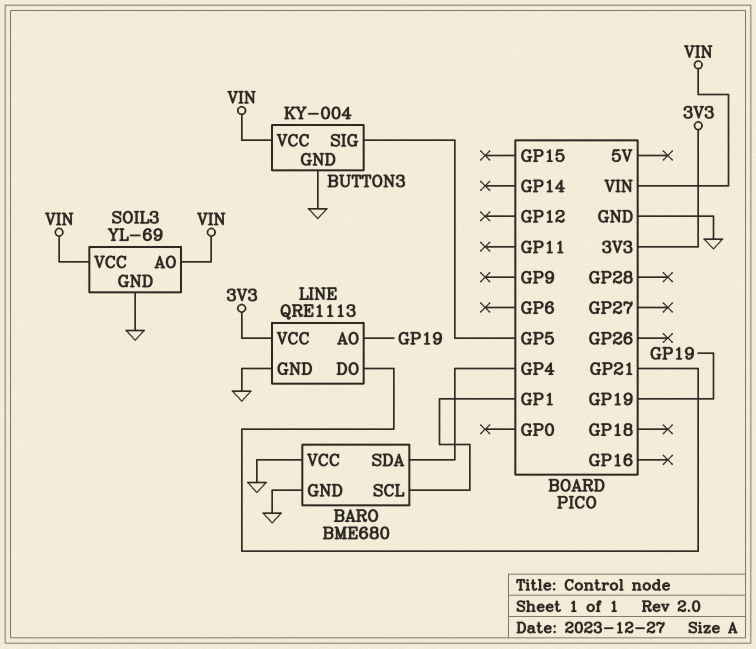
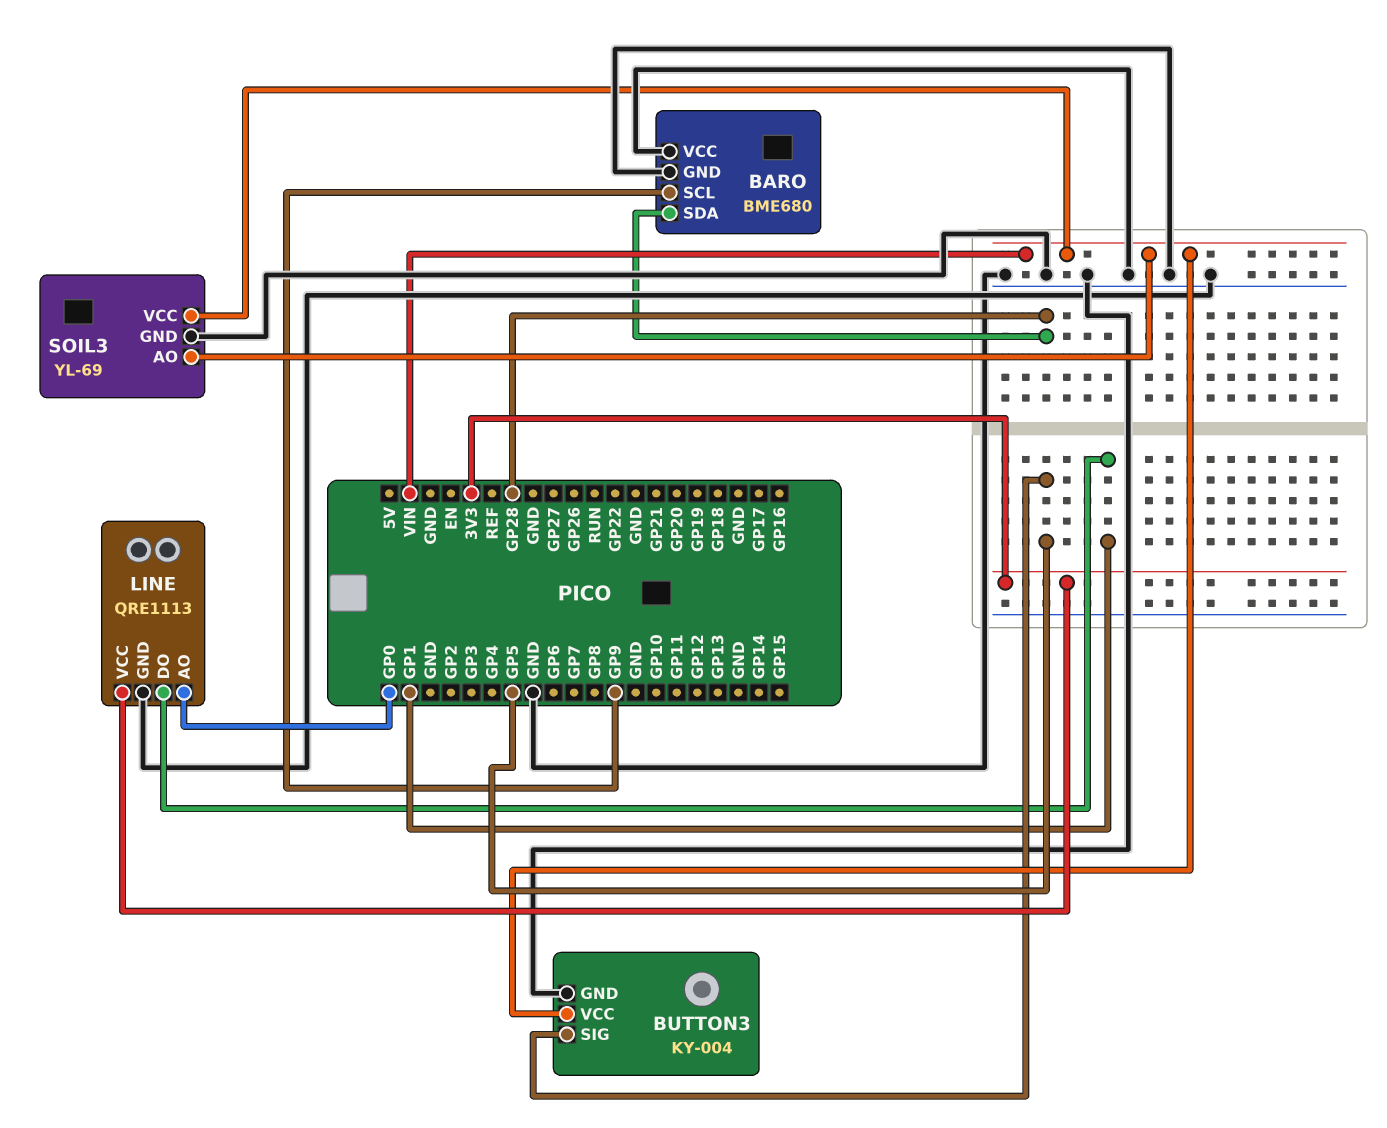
BARO pin SCL: GP1 -> GP9
BARO pin SDA: GP4 -> GP28
LINE pin AO: GP19 -> GP0
LINE pin DO: GP21 -> GP1

